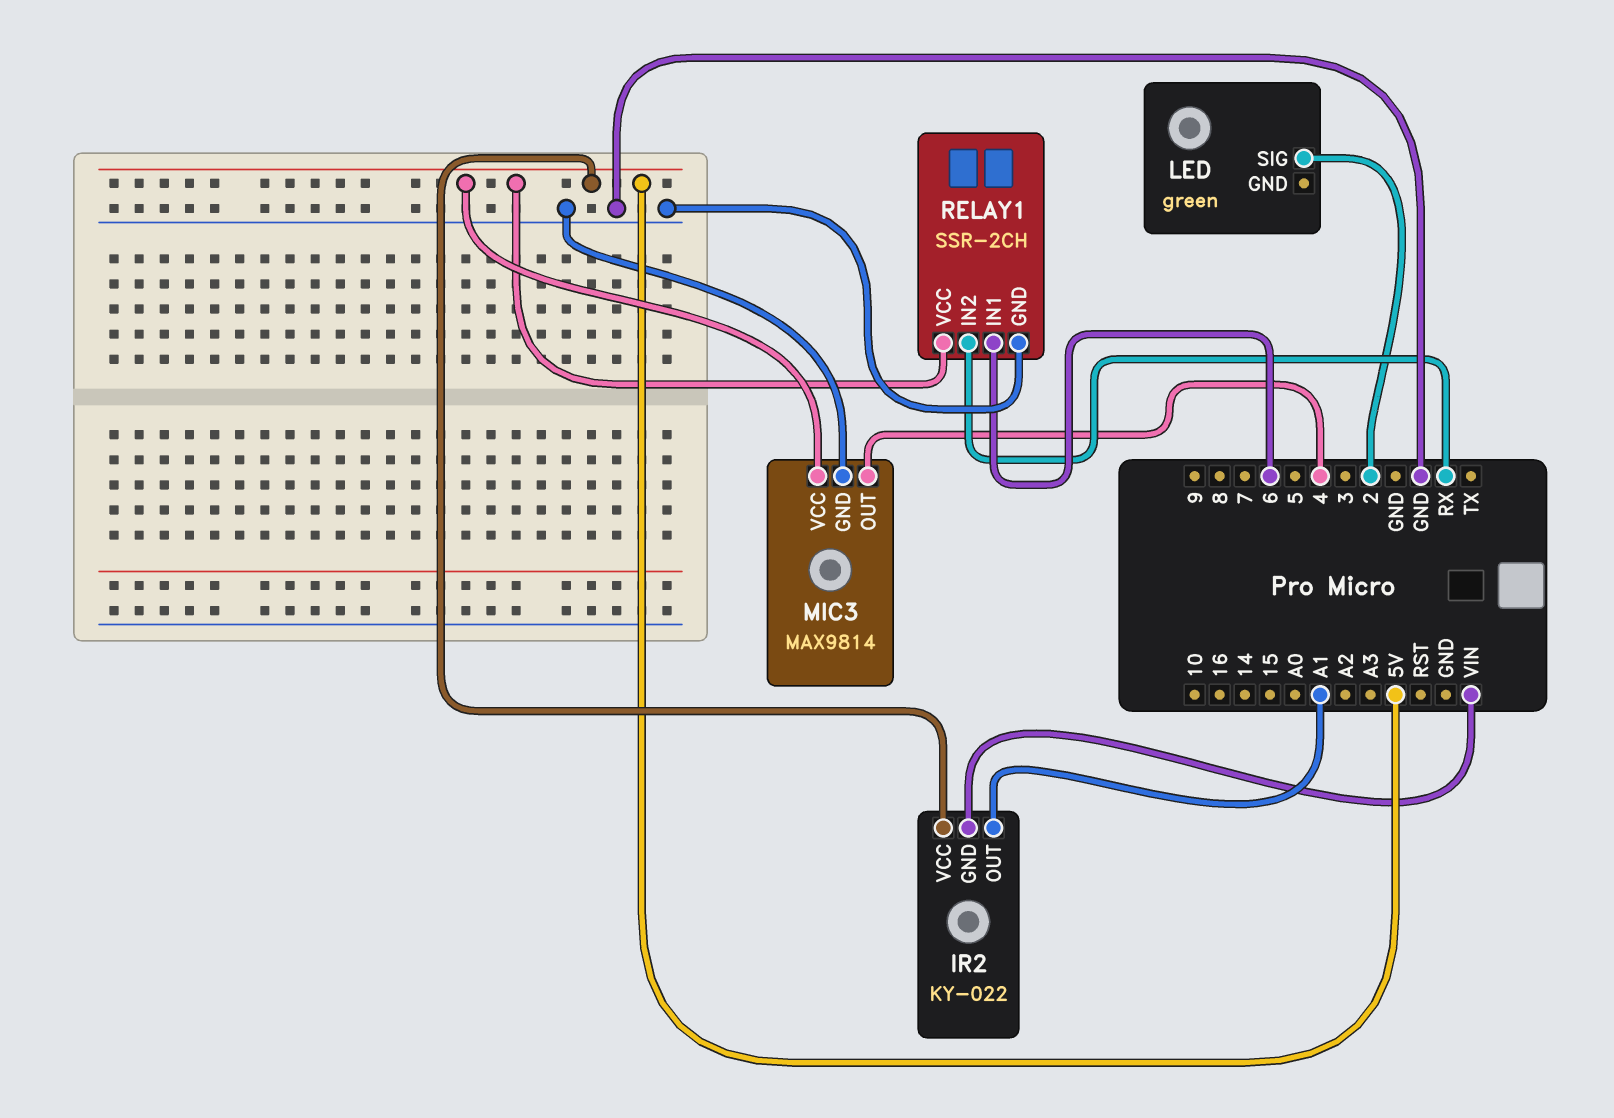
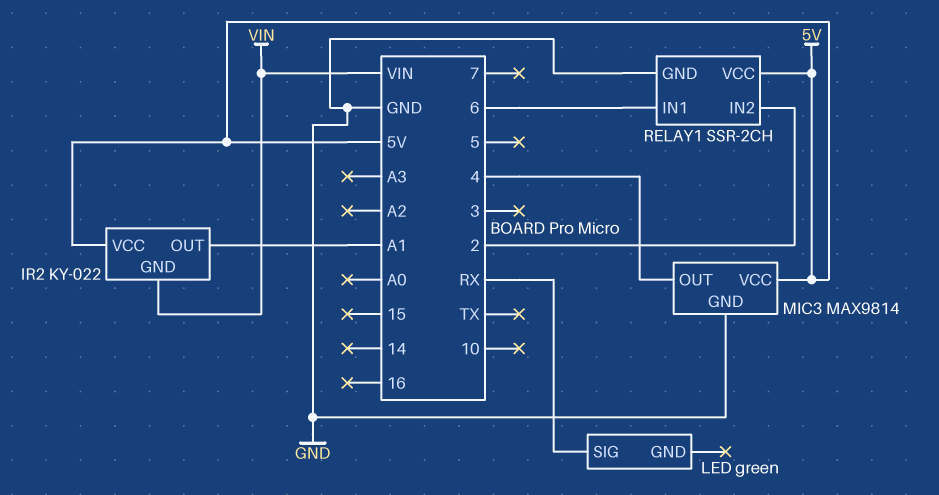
LED pin SIG: 2 -> RX
RELAY1 pin IN2: RX -> 2

